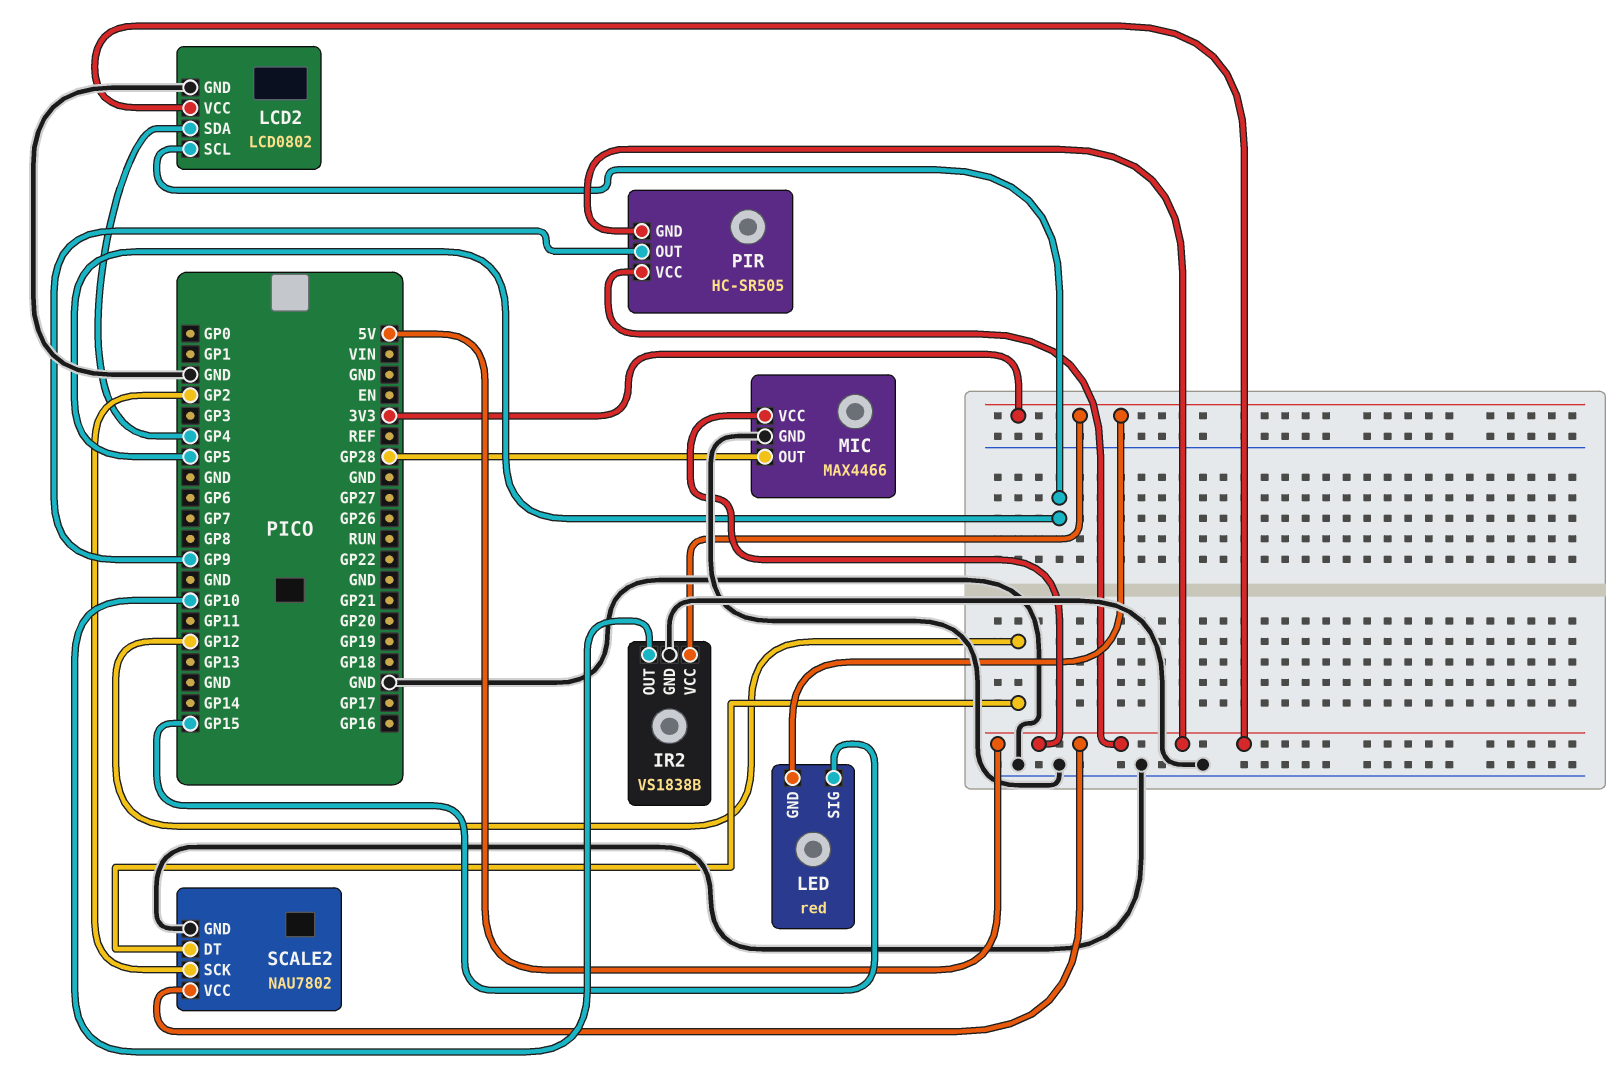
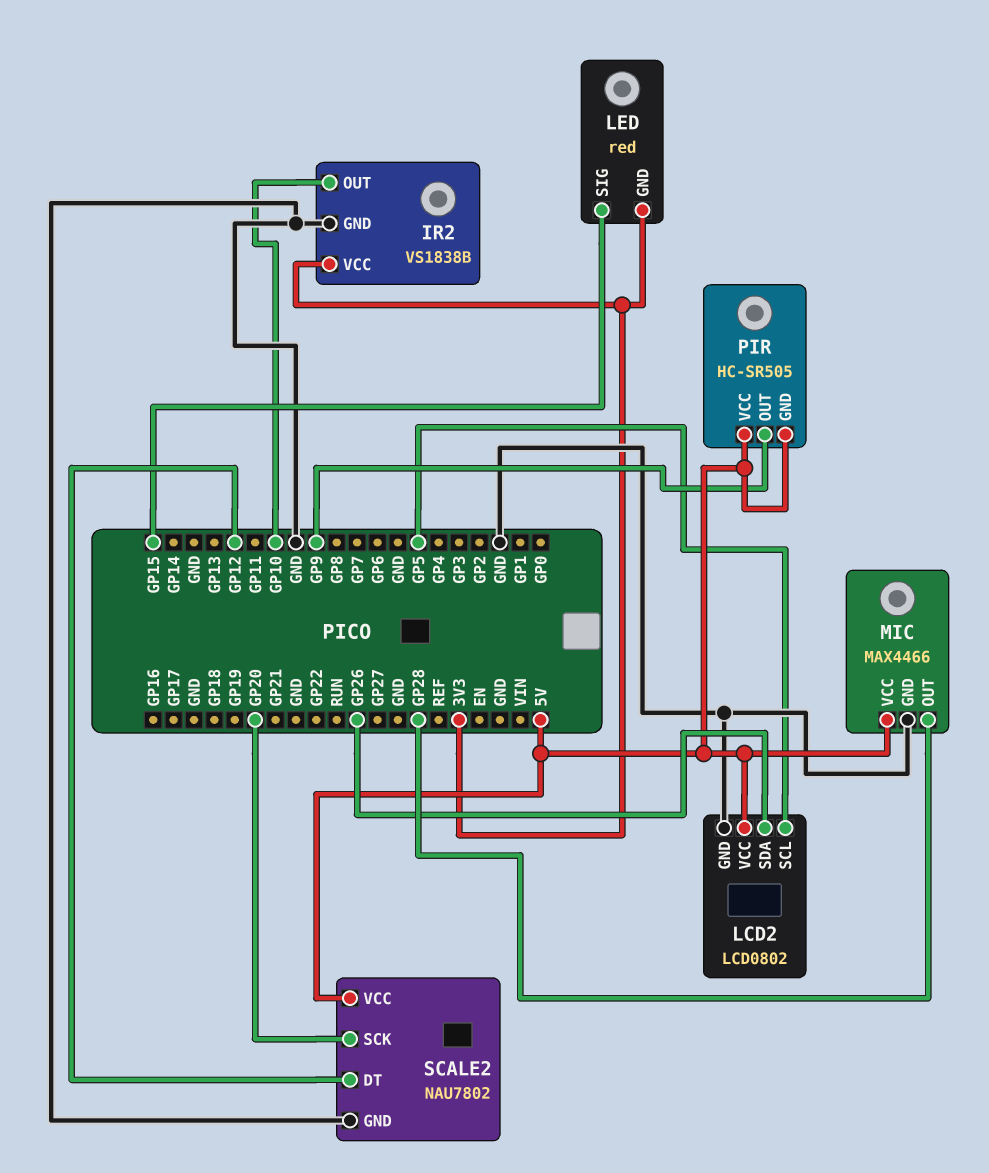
LCD2 pin SDA: GP4 -> GP26
SCALE2 pin SCK: GP2 -> GP20

